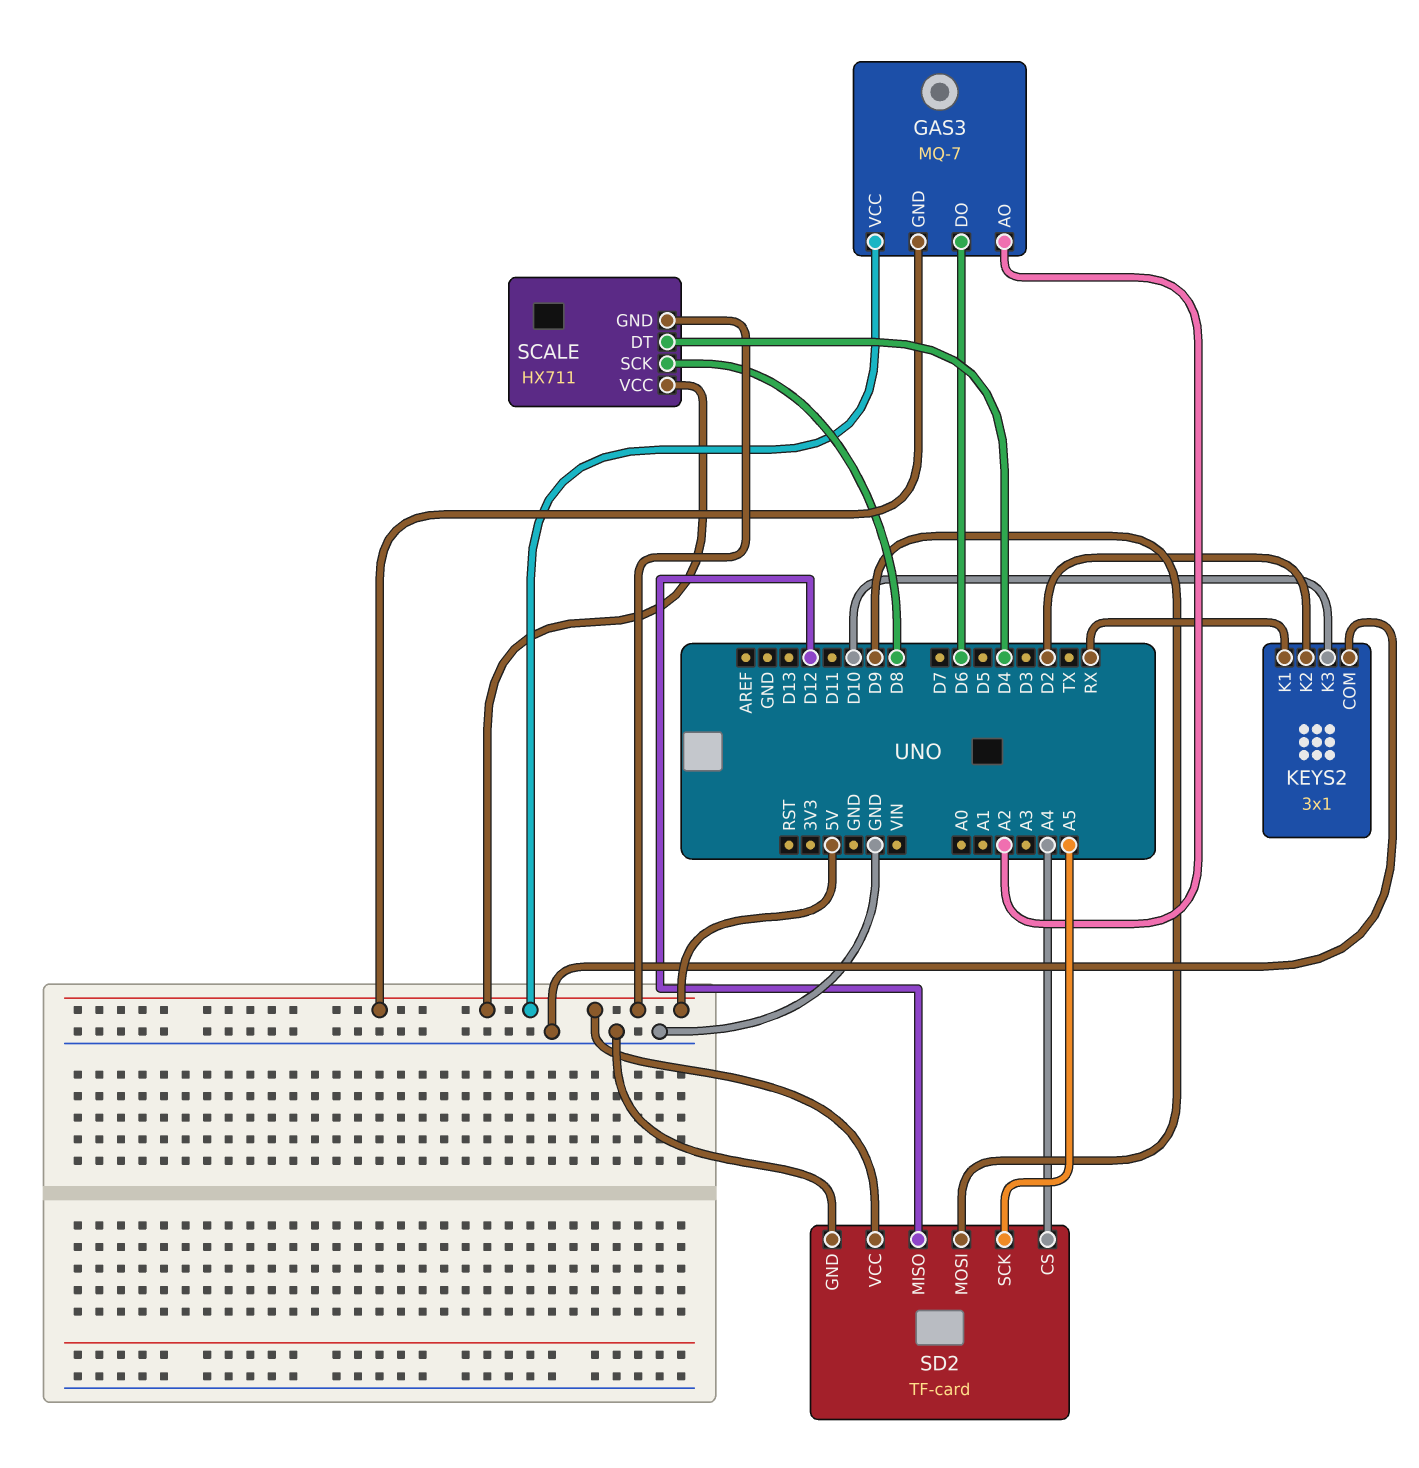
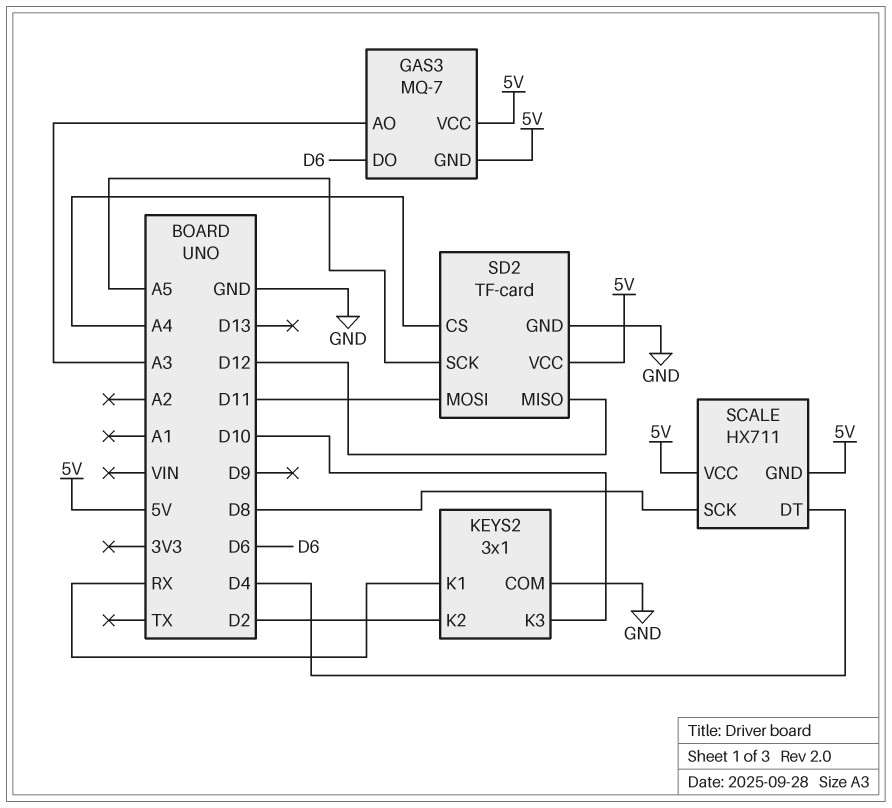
GAS3 pin AO: A2 -> A3
SD2 pin MOSI: D9 -> D11

